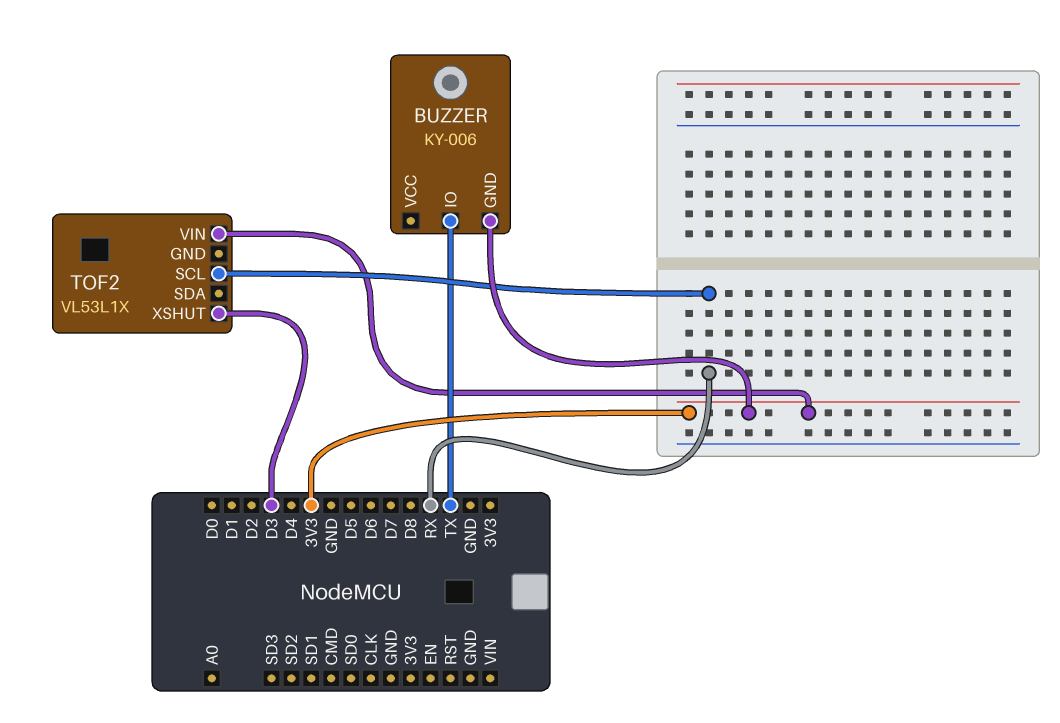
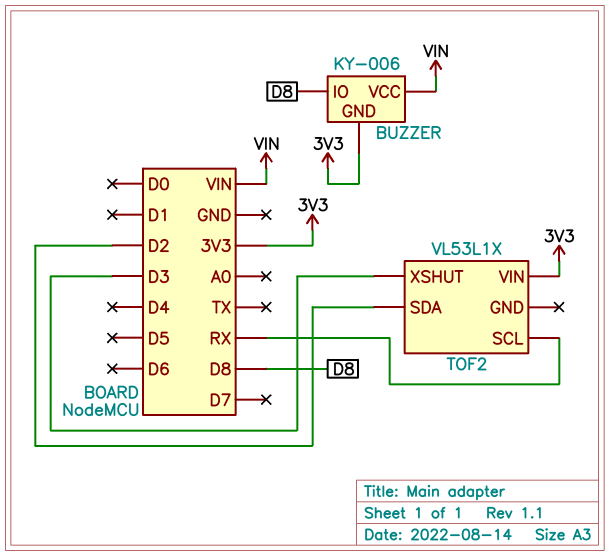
BUZZER pin IO: TX -> D8
BUZZER pin VCC: none -> VIN
TOF2 pin SDA: none -> D2

